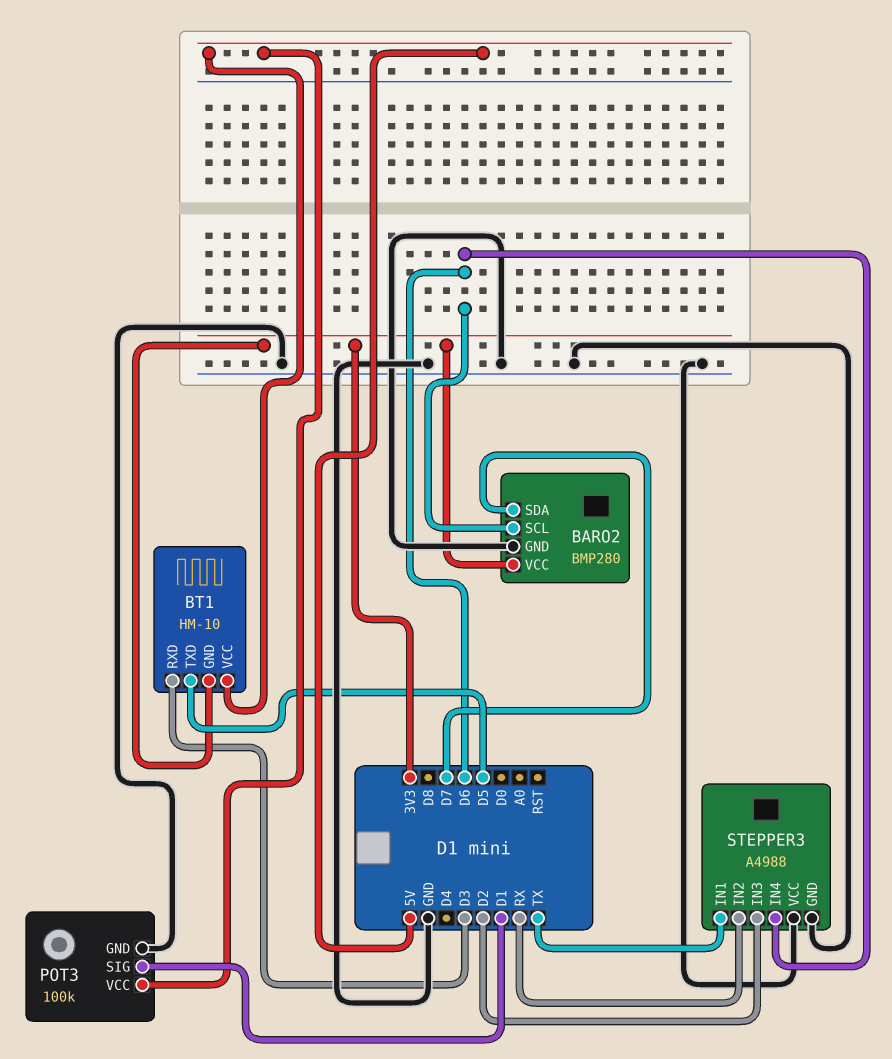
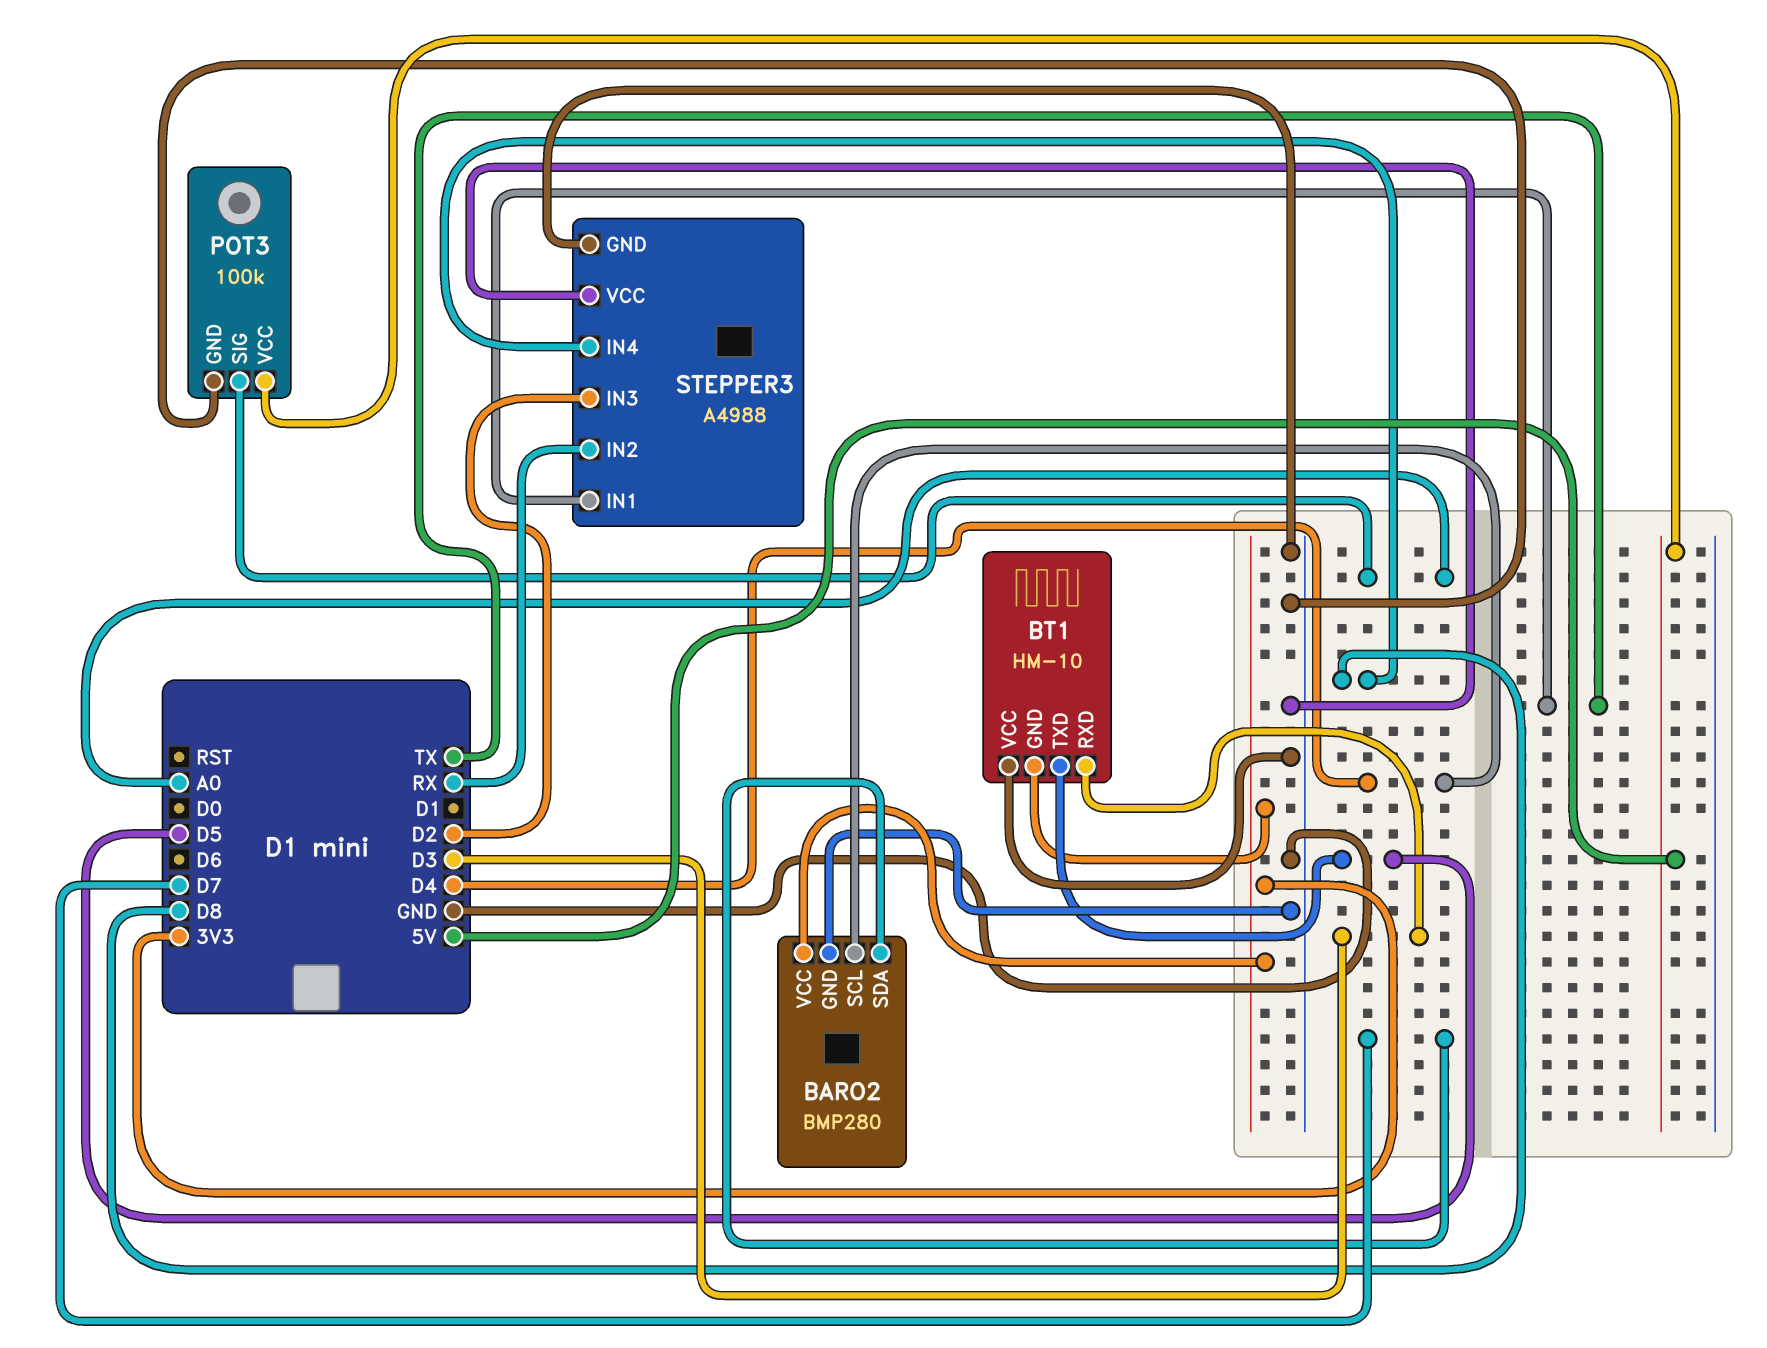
BARO2 pin SCL: D6 -> D4
BT1 pin VCC: 5V -> GND
POT3 pin SIG: D1 -> A0
STEPPER3 pin IN4: D6 -> D8

